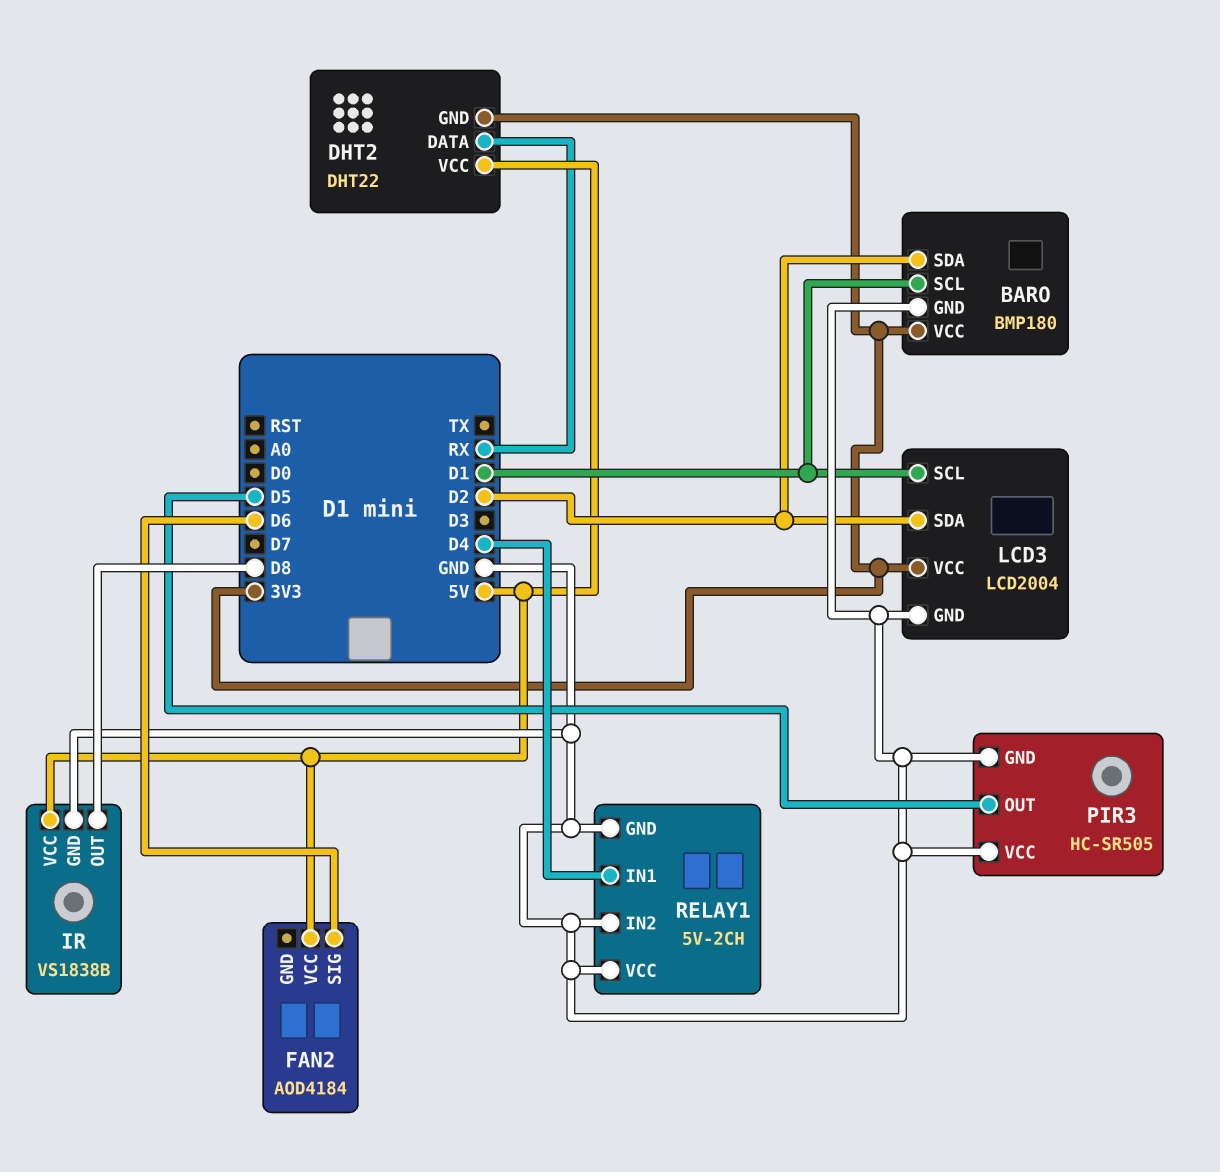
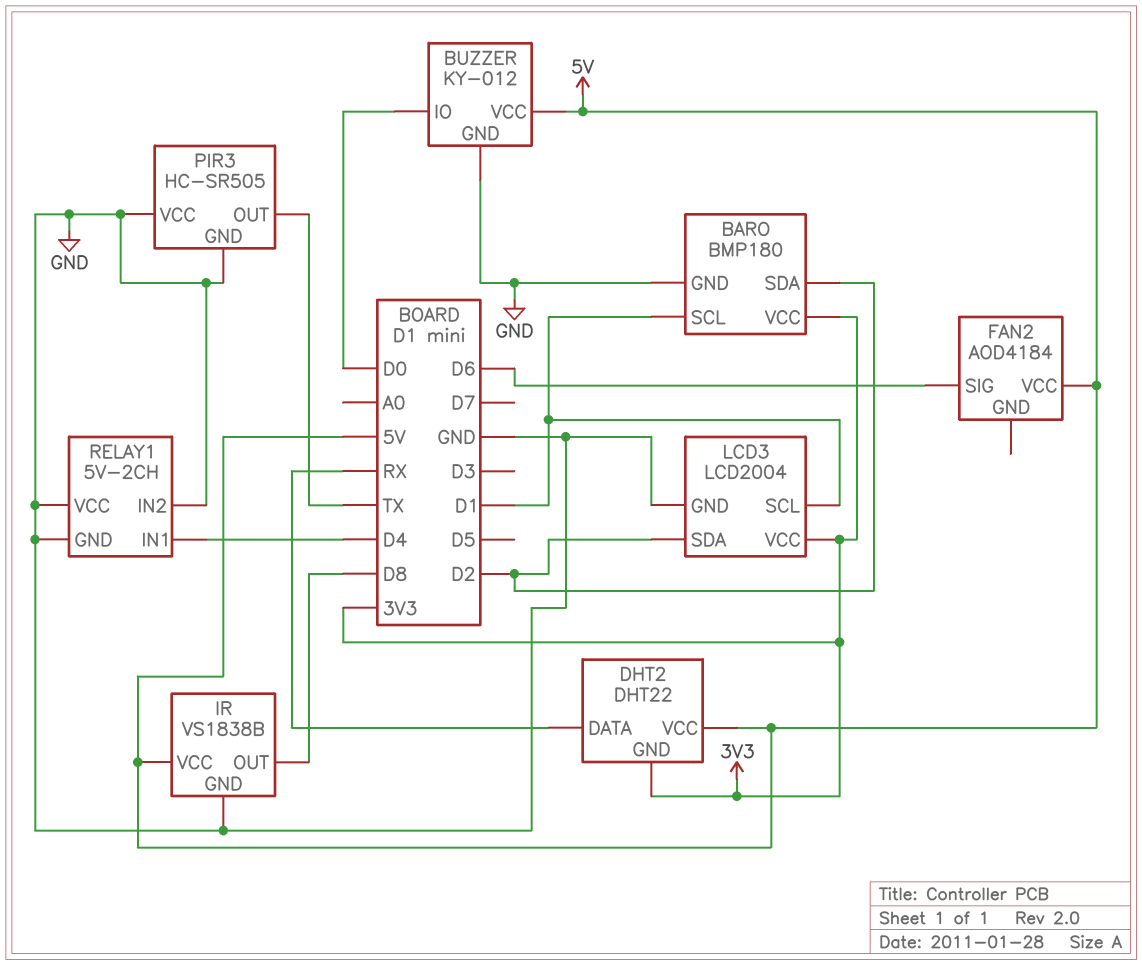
BUZZER: none -> KY-012
BUZZER pin GND: none -> GND
BUZZER pin IO: none -> D0
BUZZER pin VCC: none -> 5V
PIR3 pin OUT: D5 -> TX

